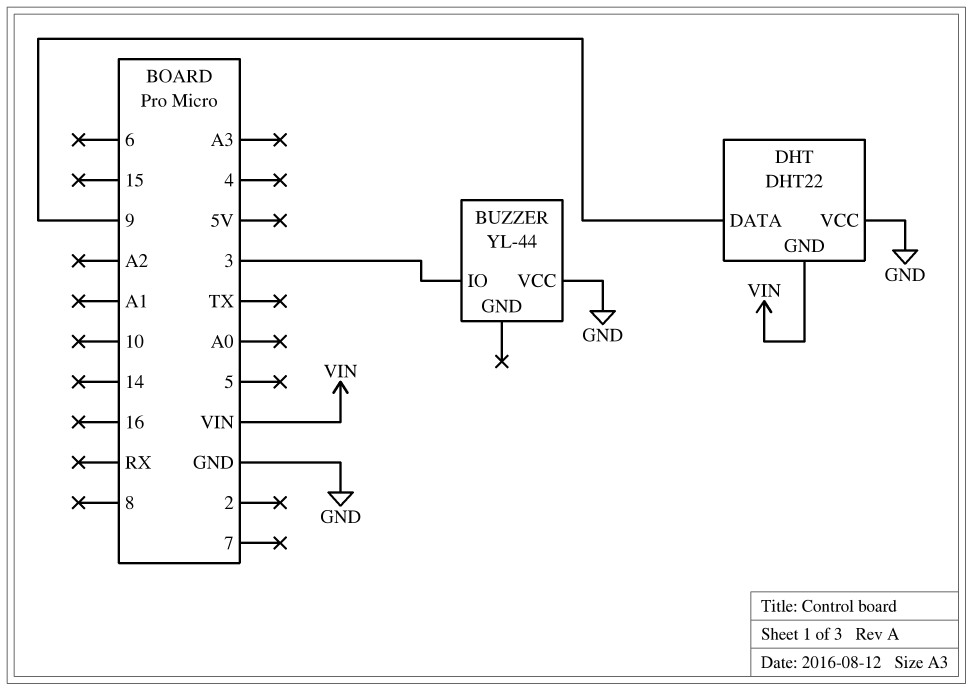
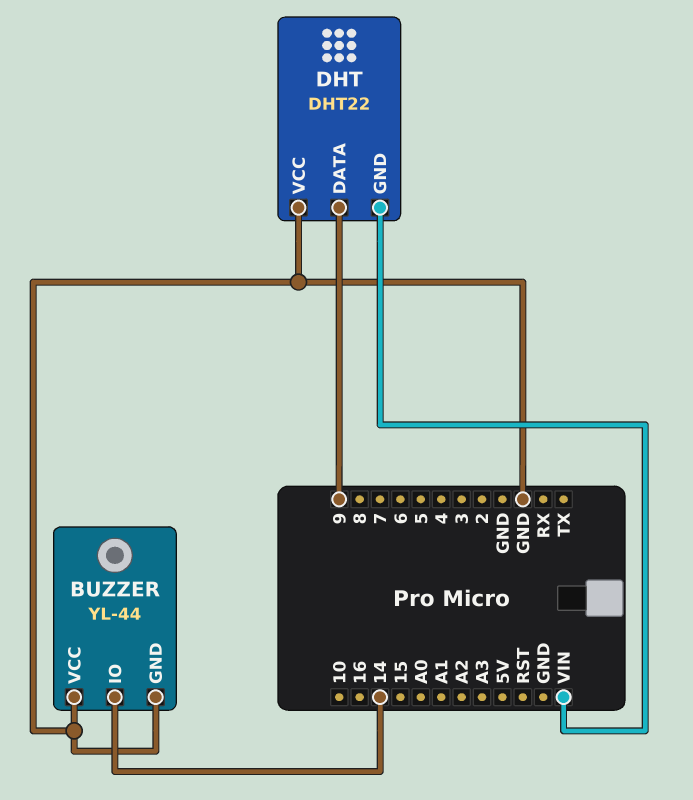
BUZZER pin GND: none -> GND
BUZZER pin IO: 3 -> 14

